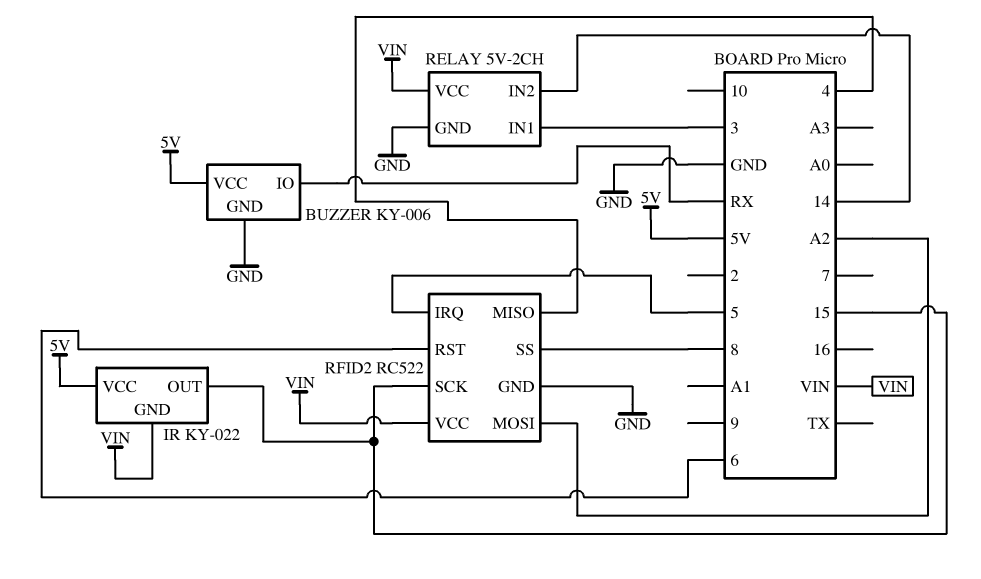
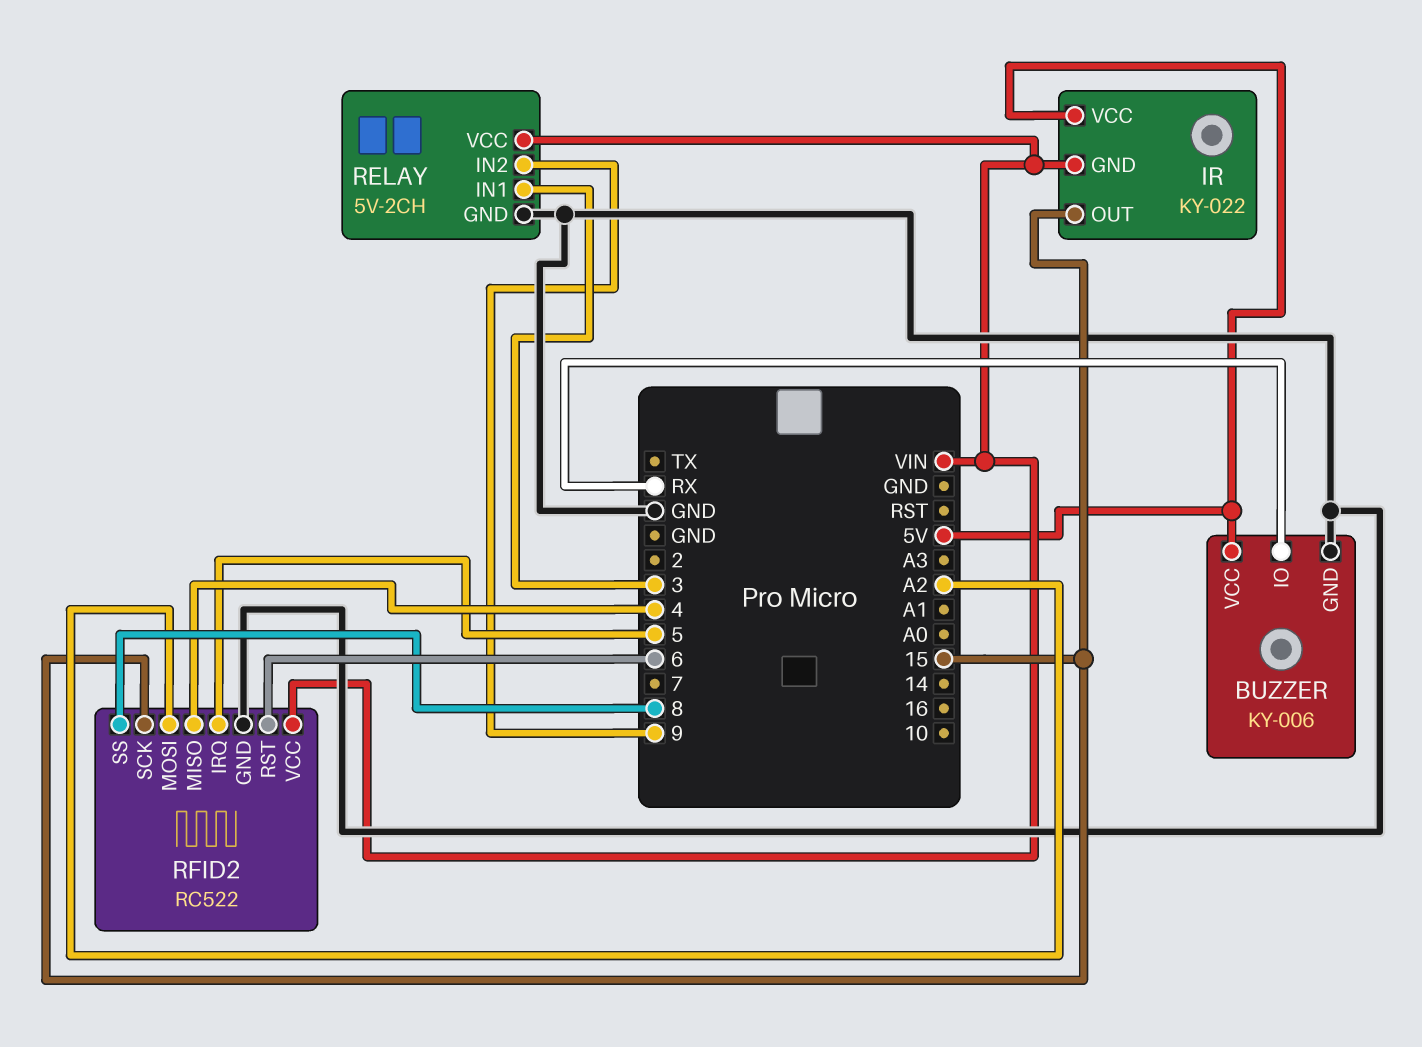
RELAY pin IN2: 14 -> 9

